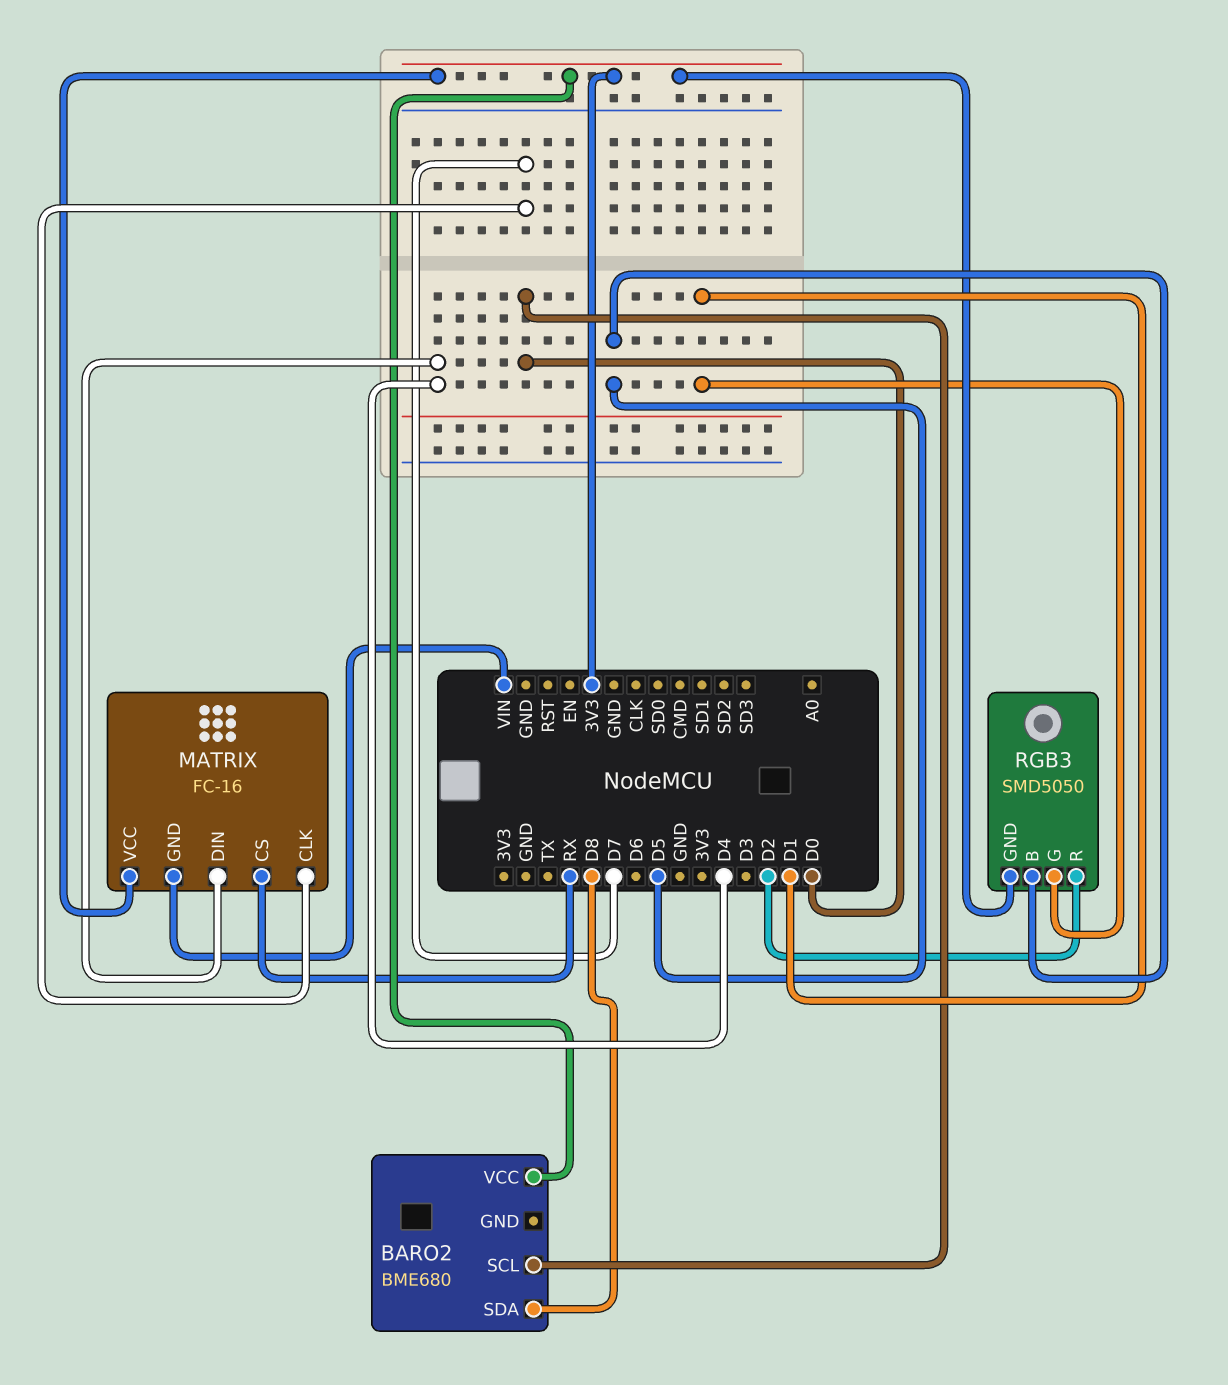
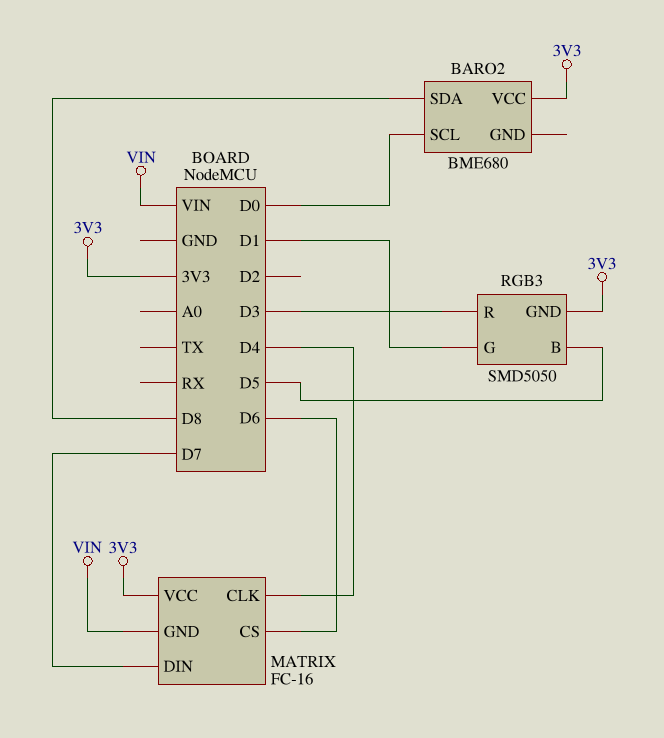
MATRIX pin CLK: D7 -> D4
MATRIX pin CS: RX -> D6
MATRIX pin DIN: D4 -> D7
RGB3 pin R: D2 -> D3

